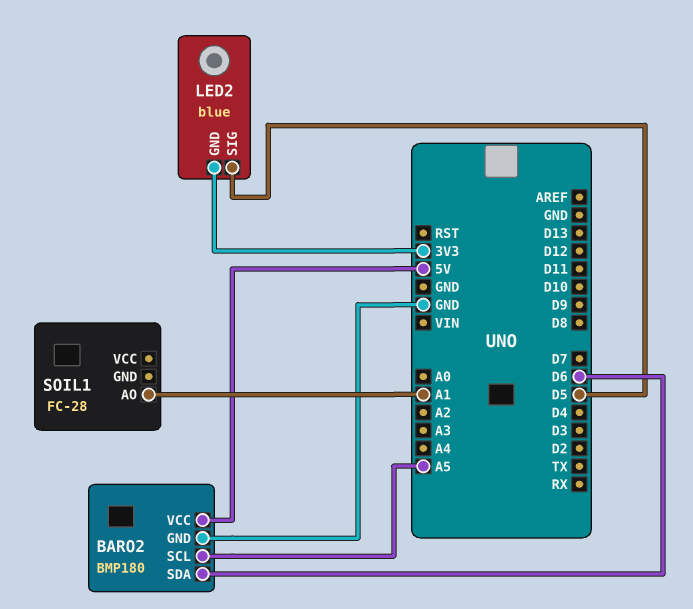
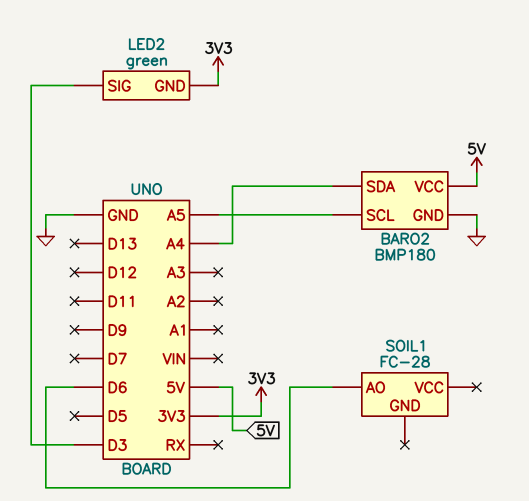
BARO2 pin SDA: D6 -> A4
LED2: blue -> green
LED2 pin SIG: D5 -> D3
SOIL1 pin AO: A1 -> D6

